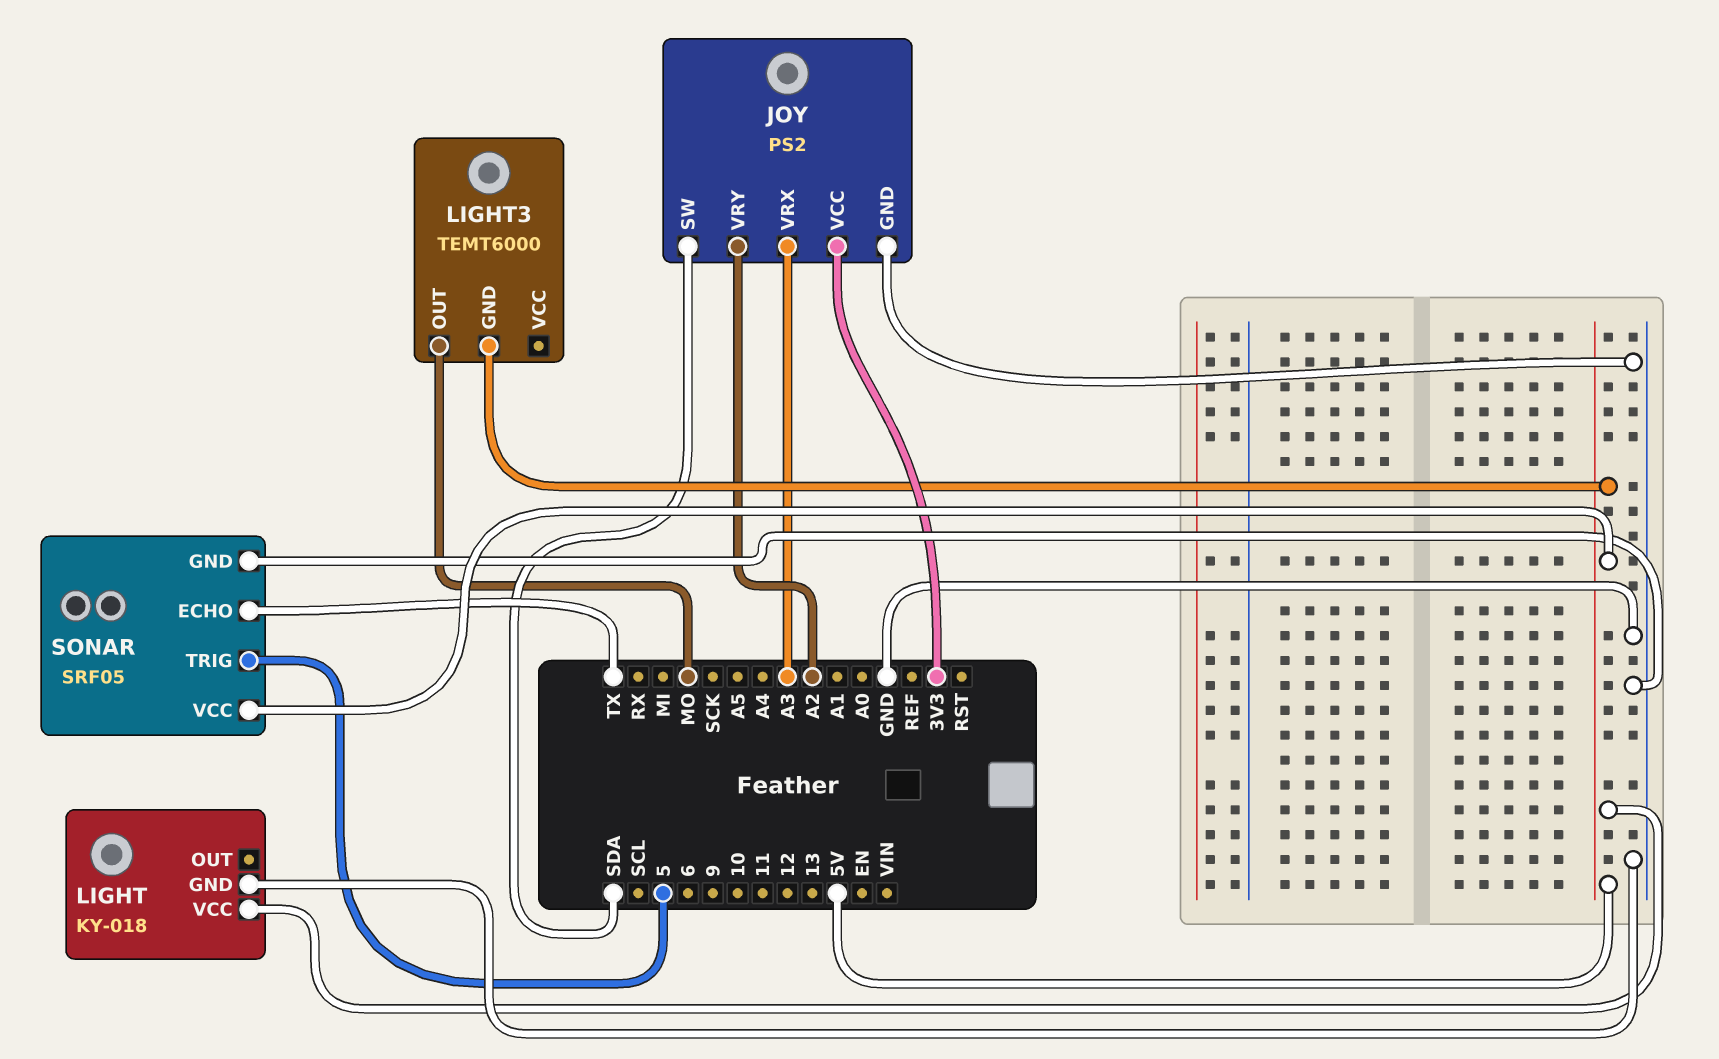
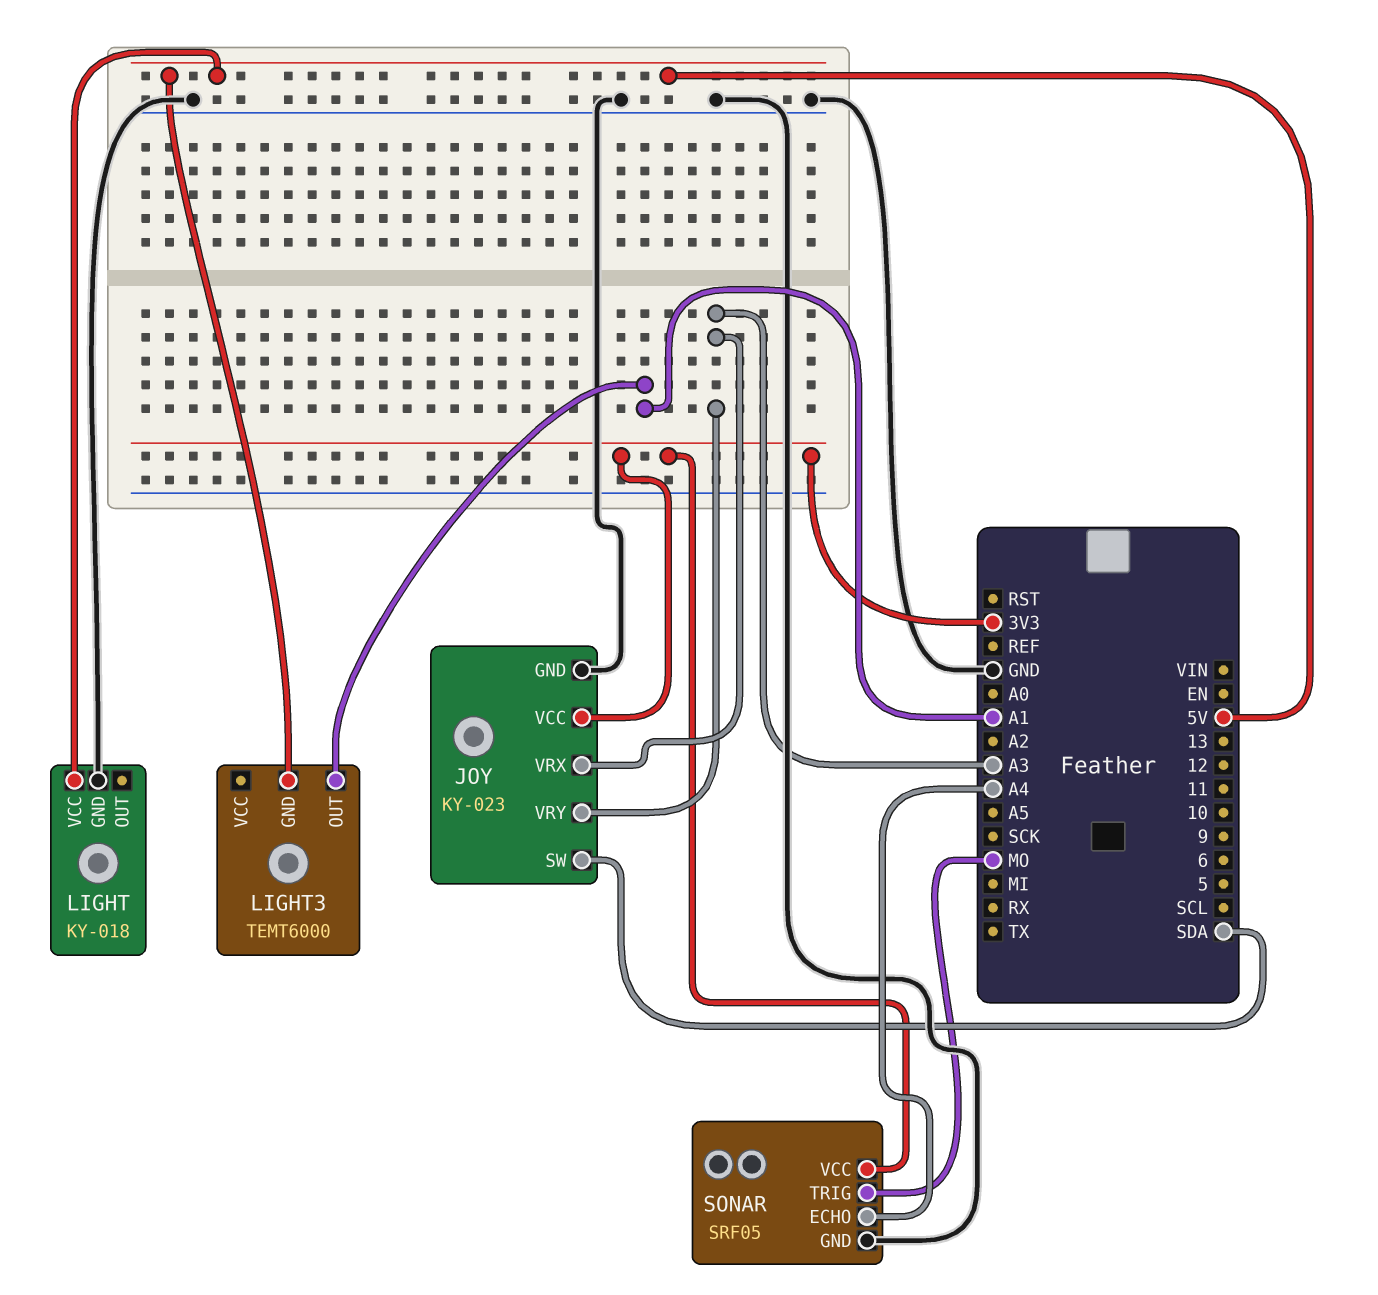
JOY: PS2 -> KY-023
JOY pin VRY: A2 -> A3
LIGHT3 pin OUT: MO -> A1
SONAR pin ECHO: TX -> A4
SONAR pin TRIG: 5 -> MO
SONAR pin VCC: 5V -> 3V3

